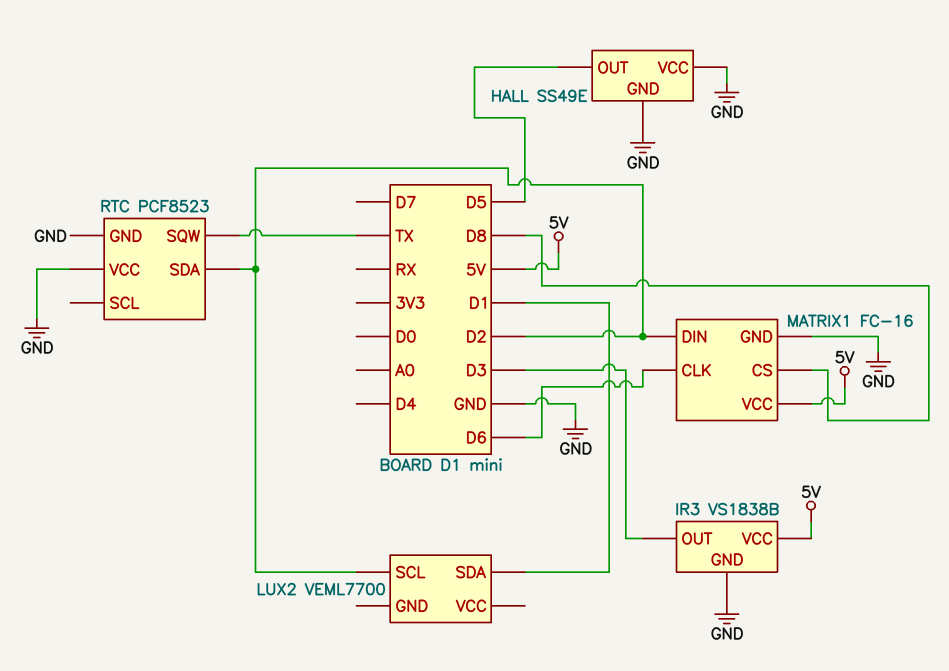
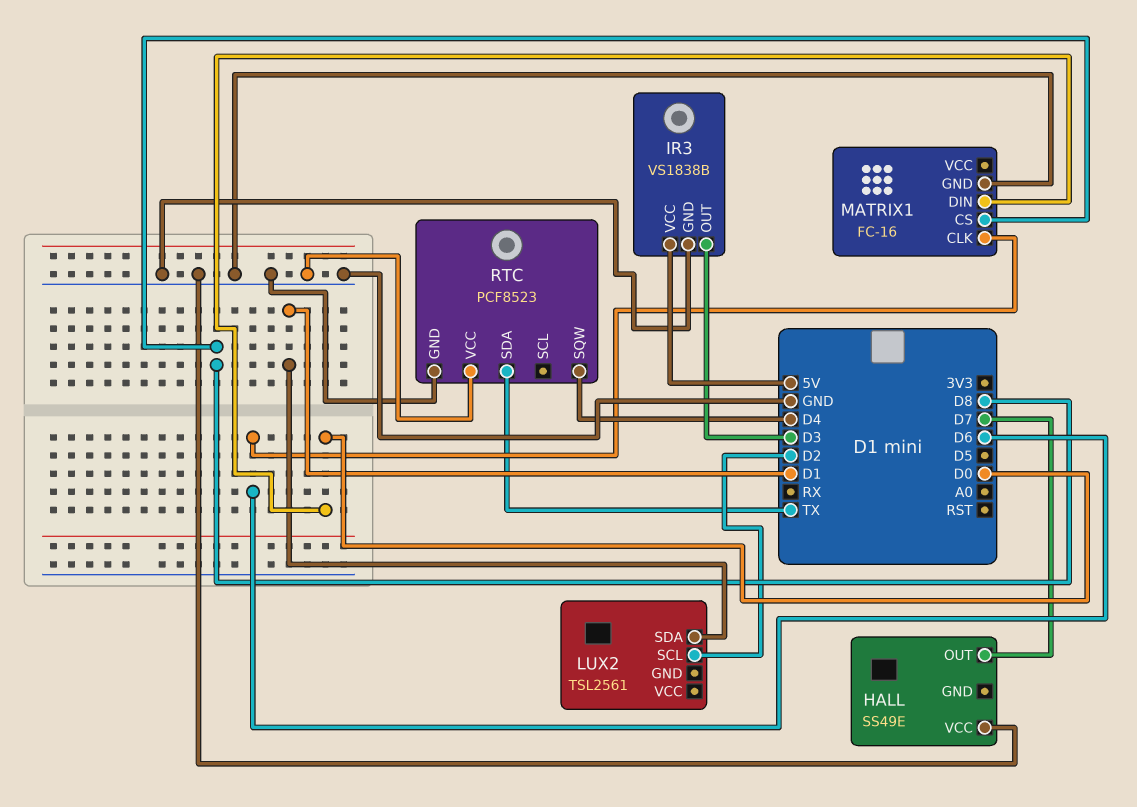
HALL pin GND: GND -> none
HALL pin OUT: D5 -> D7
LUX2: VEML7700 -> TSL2561
MATRIX1 pin DIN: D2 -> D0
MATRIX1 pin VCC: 5V -> none
RTC pin SDA: D2 -> TX
RTC pin SQW: TX -> D4

